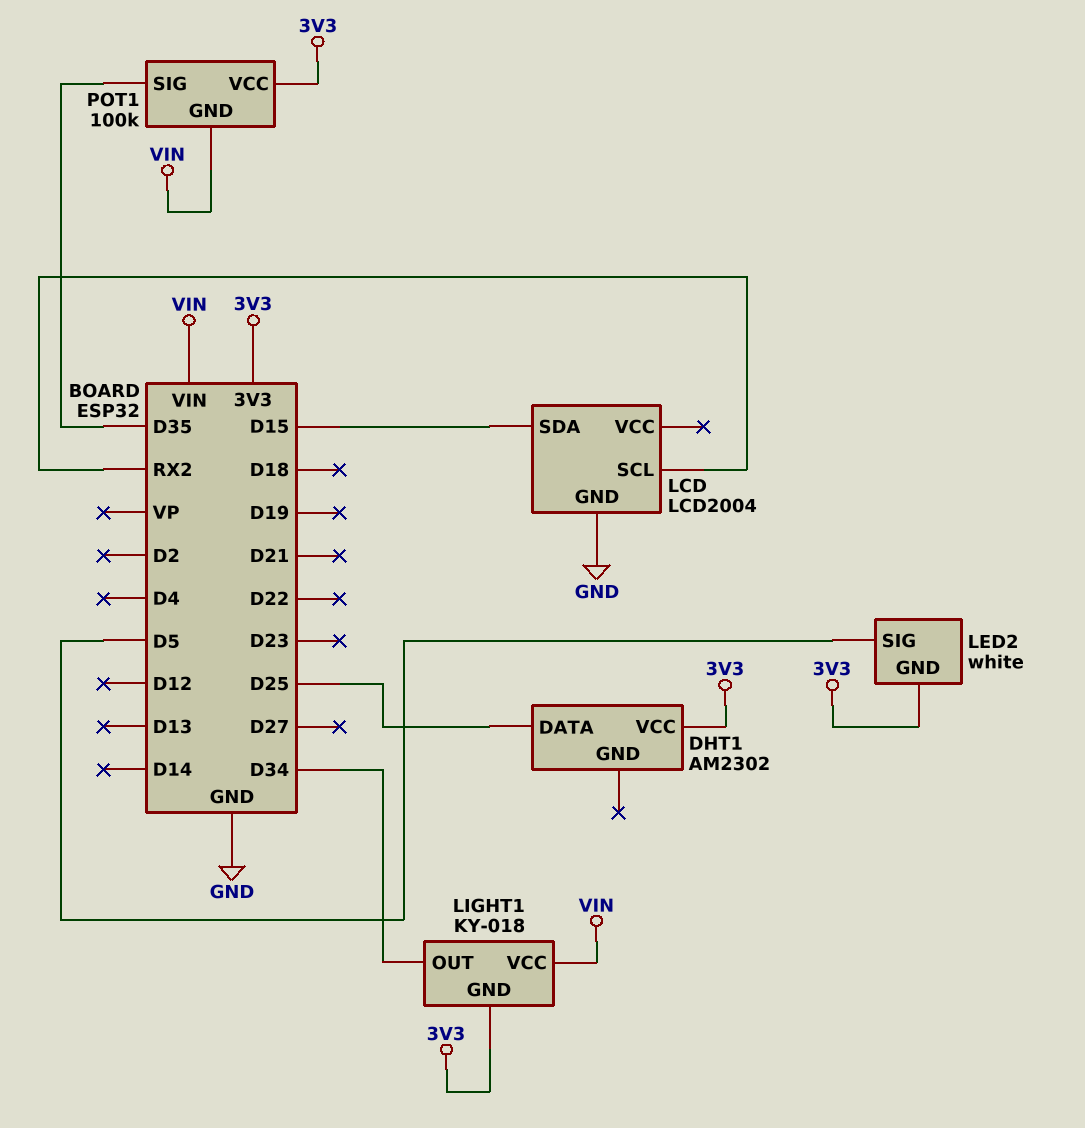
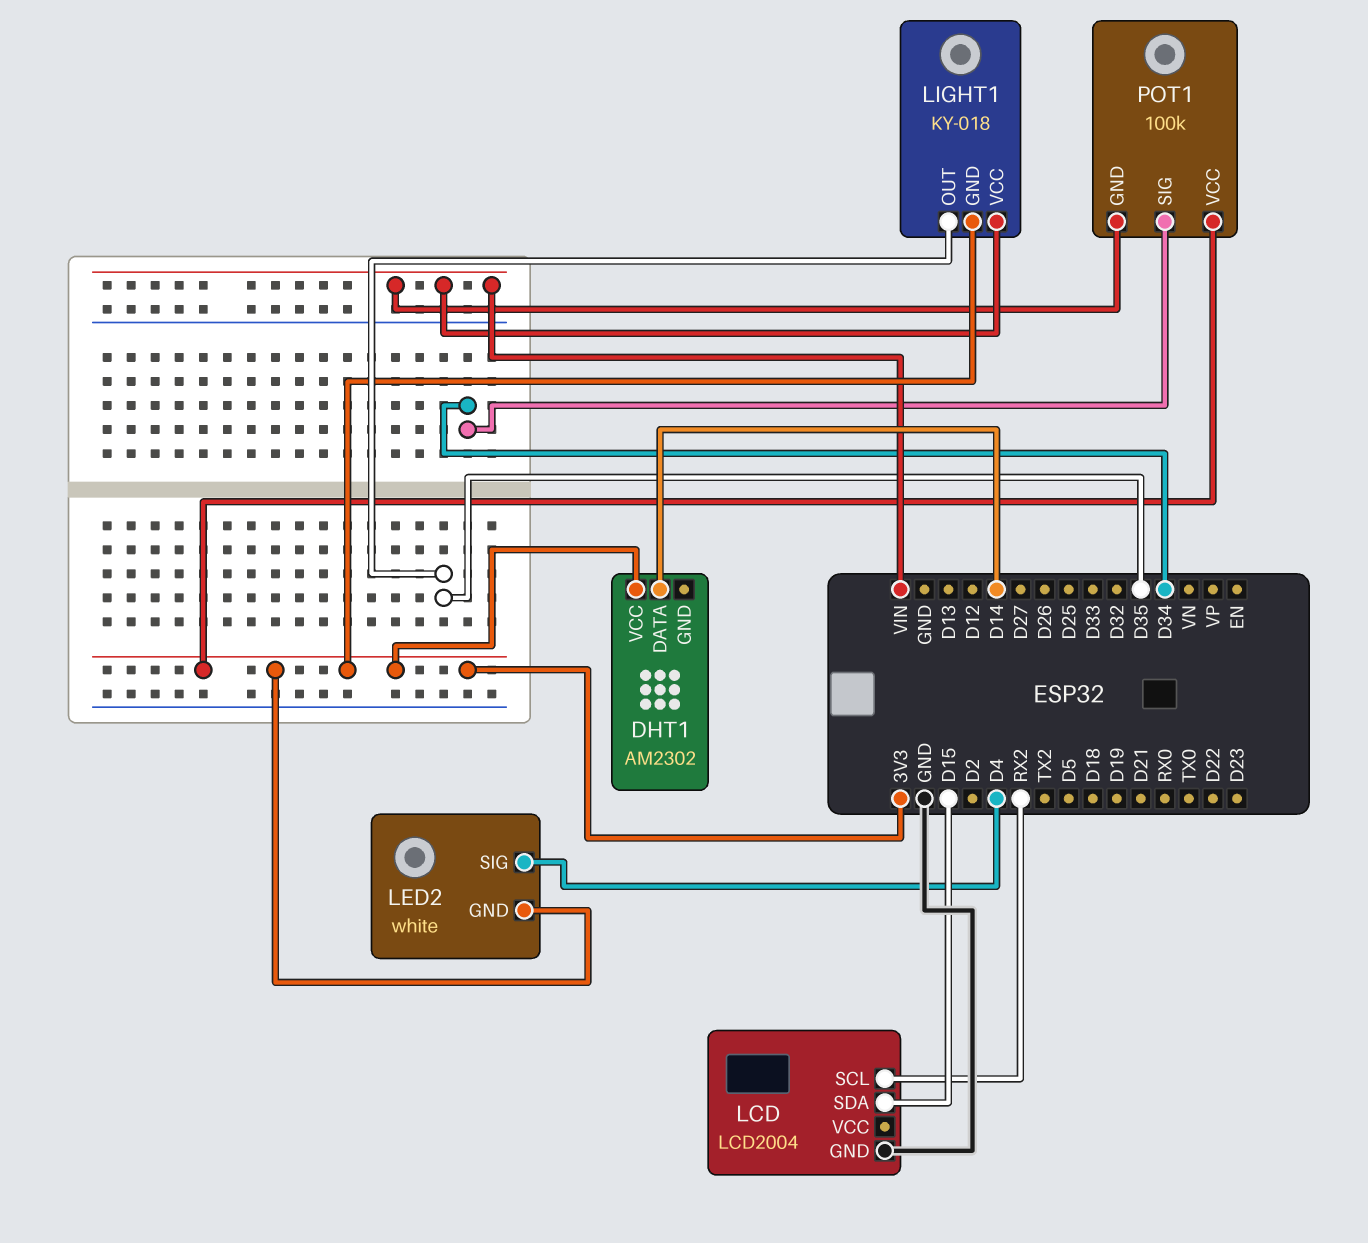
DHT1 pin DATA: D25 -> D14
LED2 pin SIG: D5 -> D4
LIGHT1 pin OUT: D34 -> D35
POT1 pin SIG: D35 -> D34

